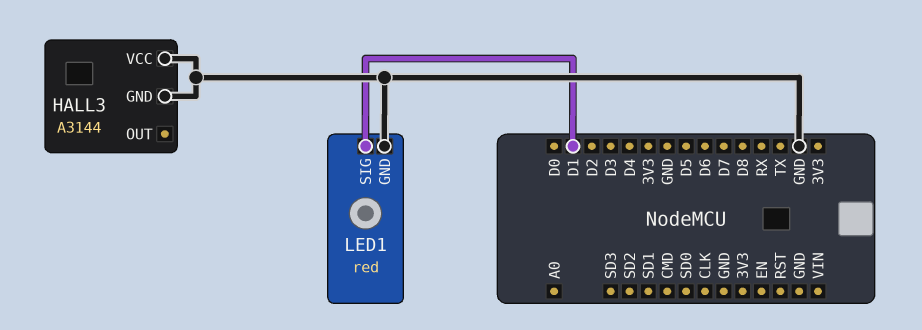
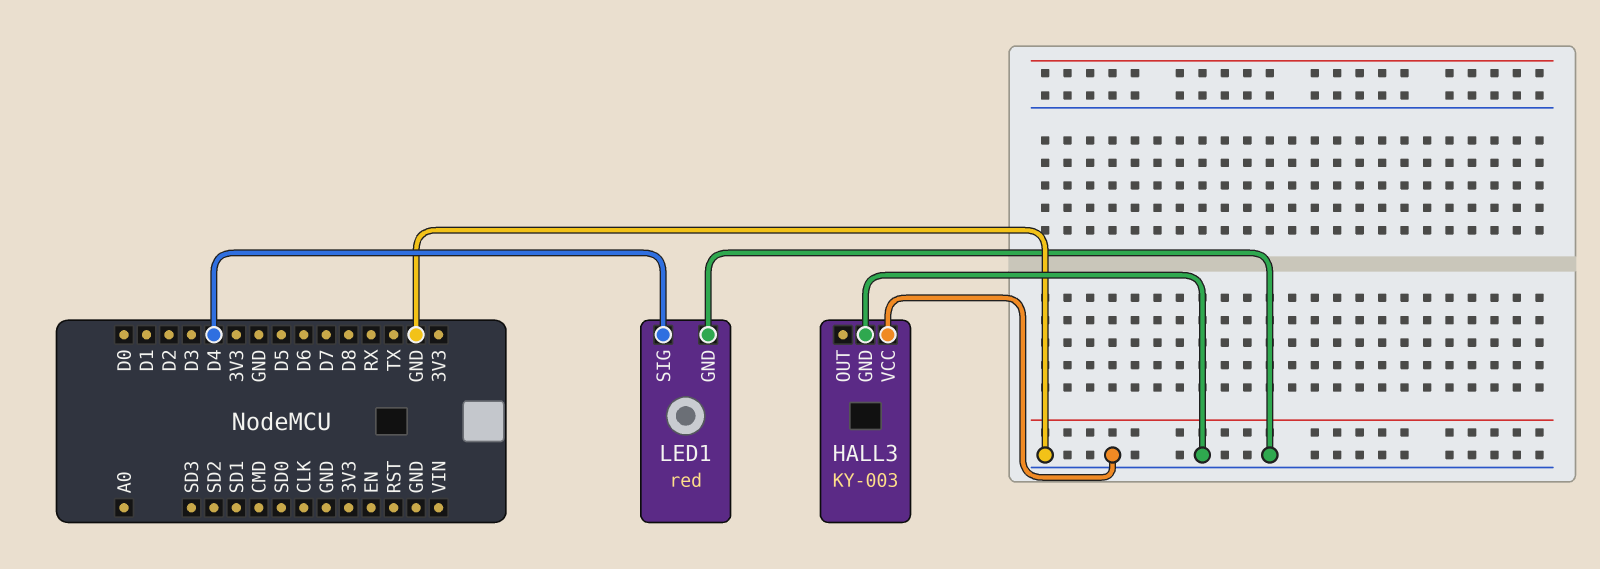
HALL3: A3144 -> KY-003
LED1 pin SIG: D1 -> D4

